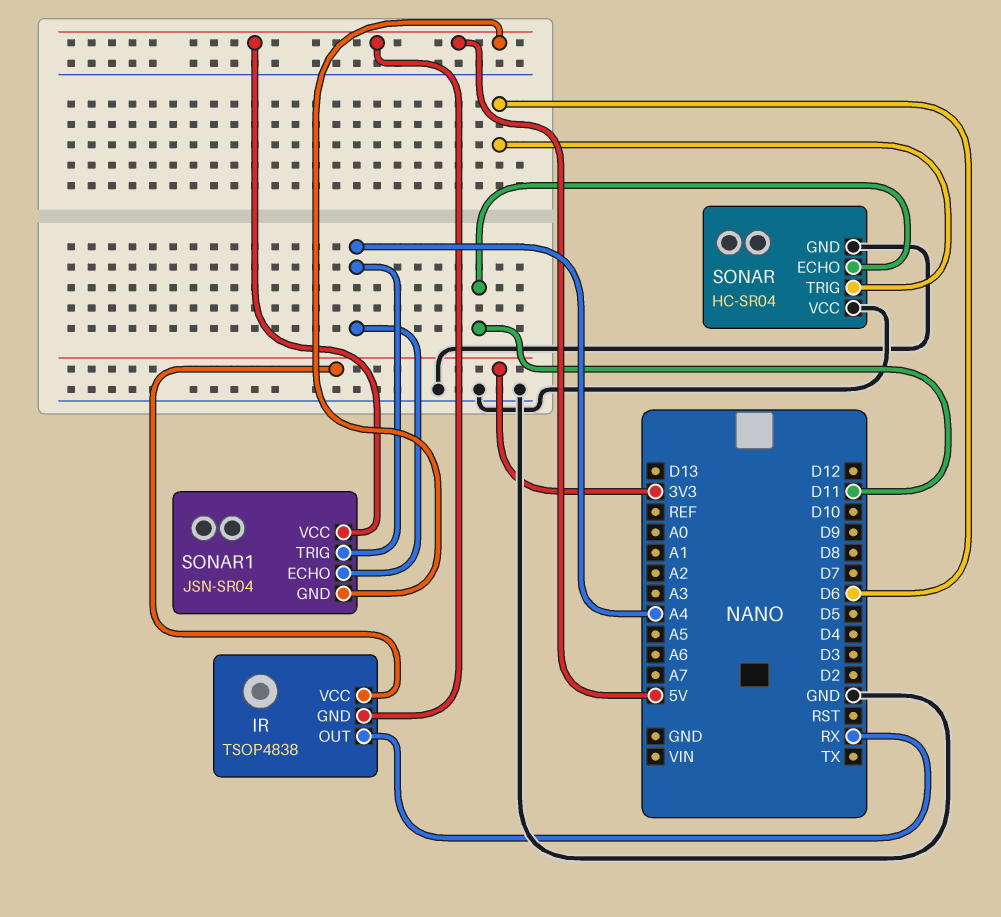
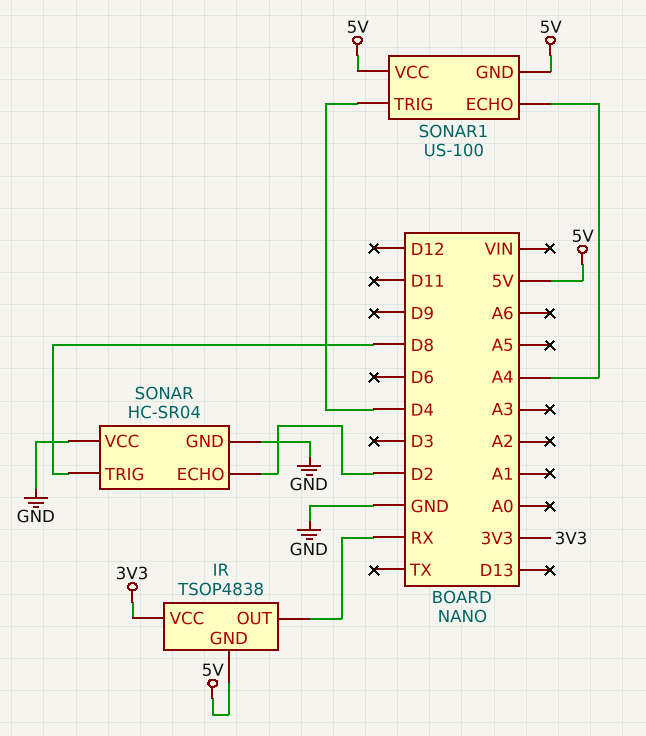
SONAR pin ECHO: D11 -> D2
SONAR pin TRIG: D6 -> D8
SONAR1: JSN-SR04 -> US-100
SONAR1 pin TRIG: A4 -> D4

